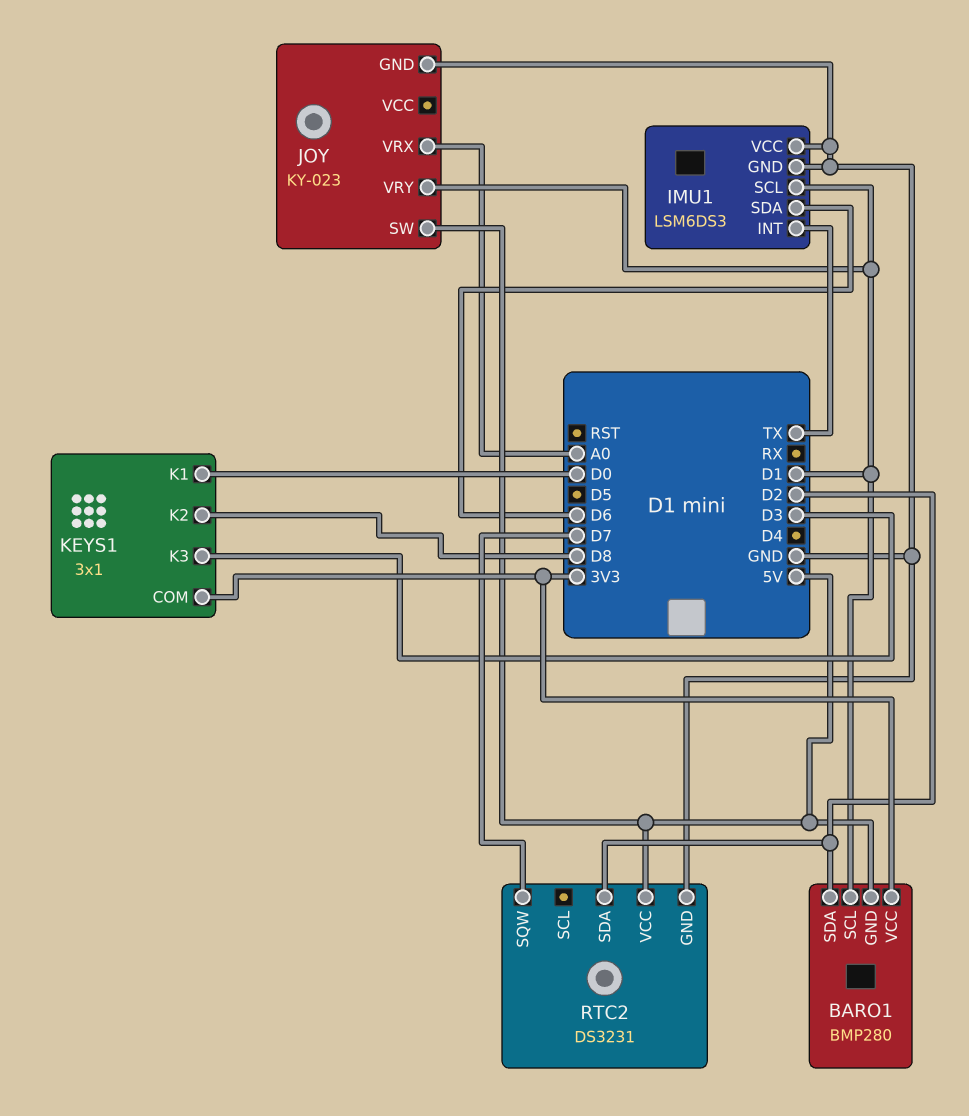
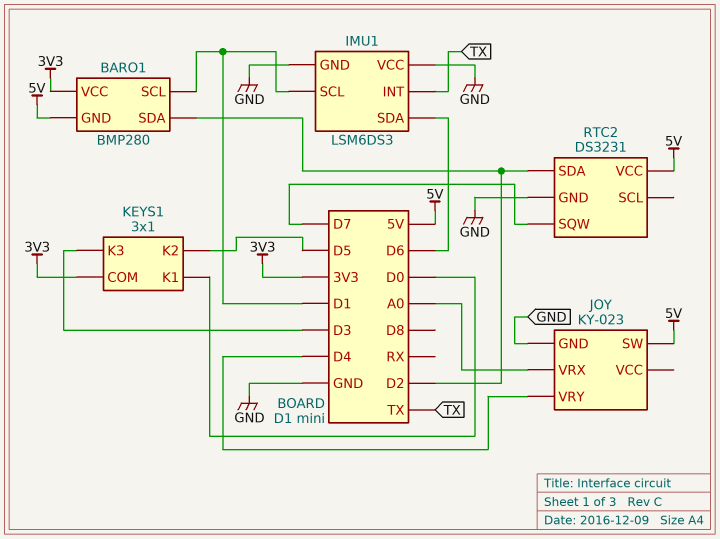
JOY pin VRY: D1 -> D4
KEYS1 pin K2: D8 -> D5

